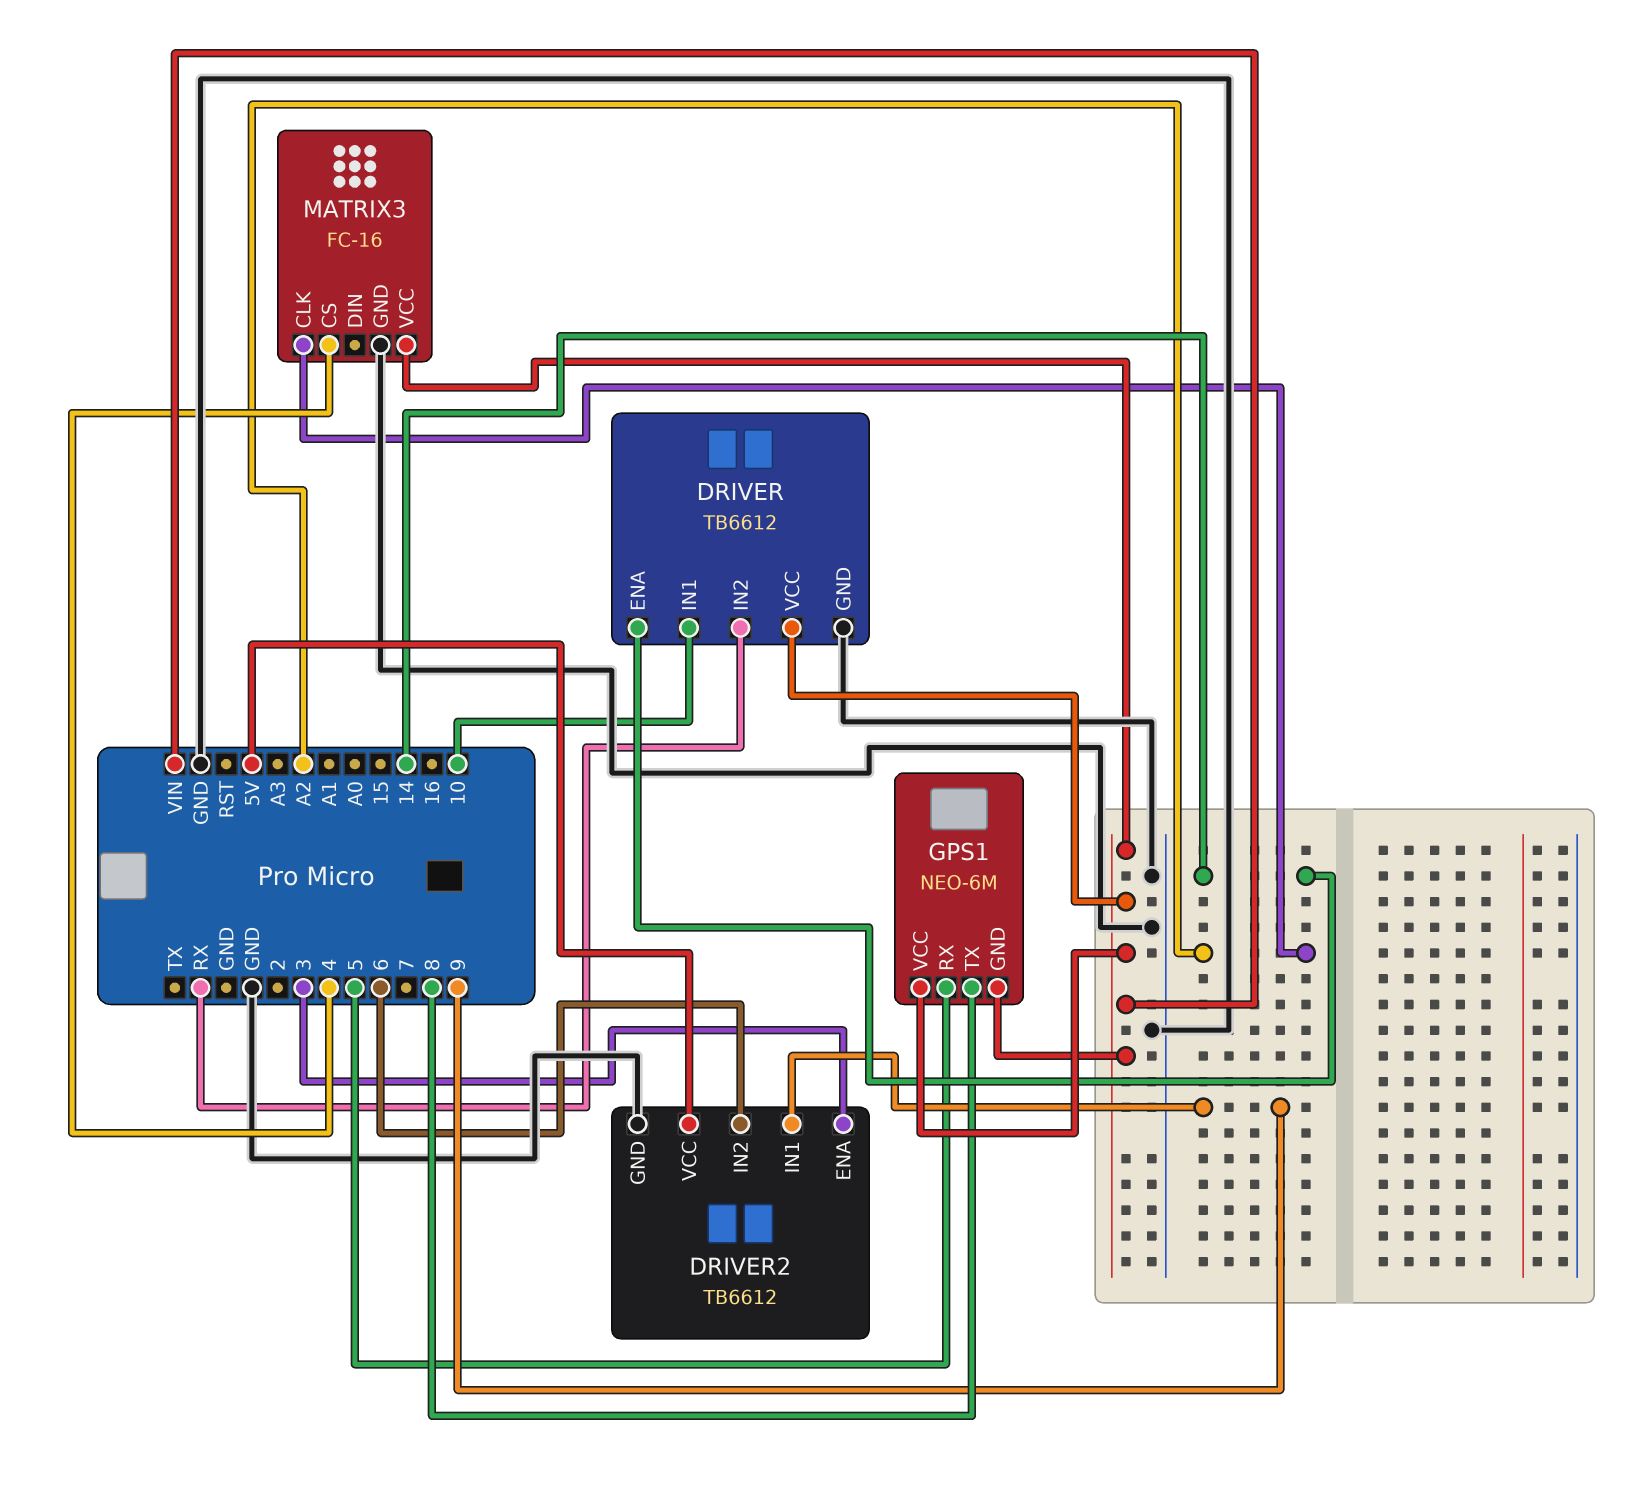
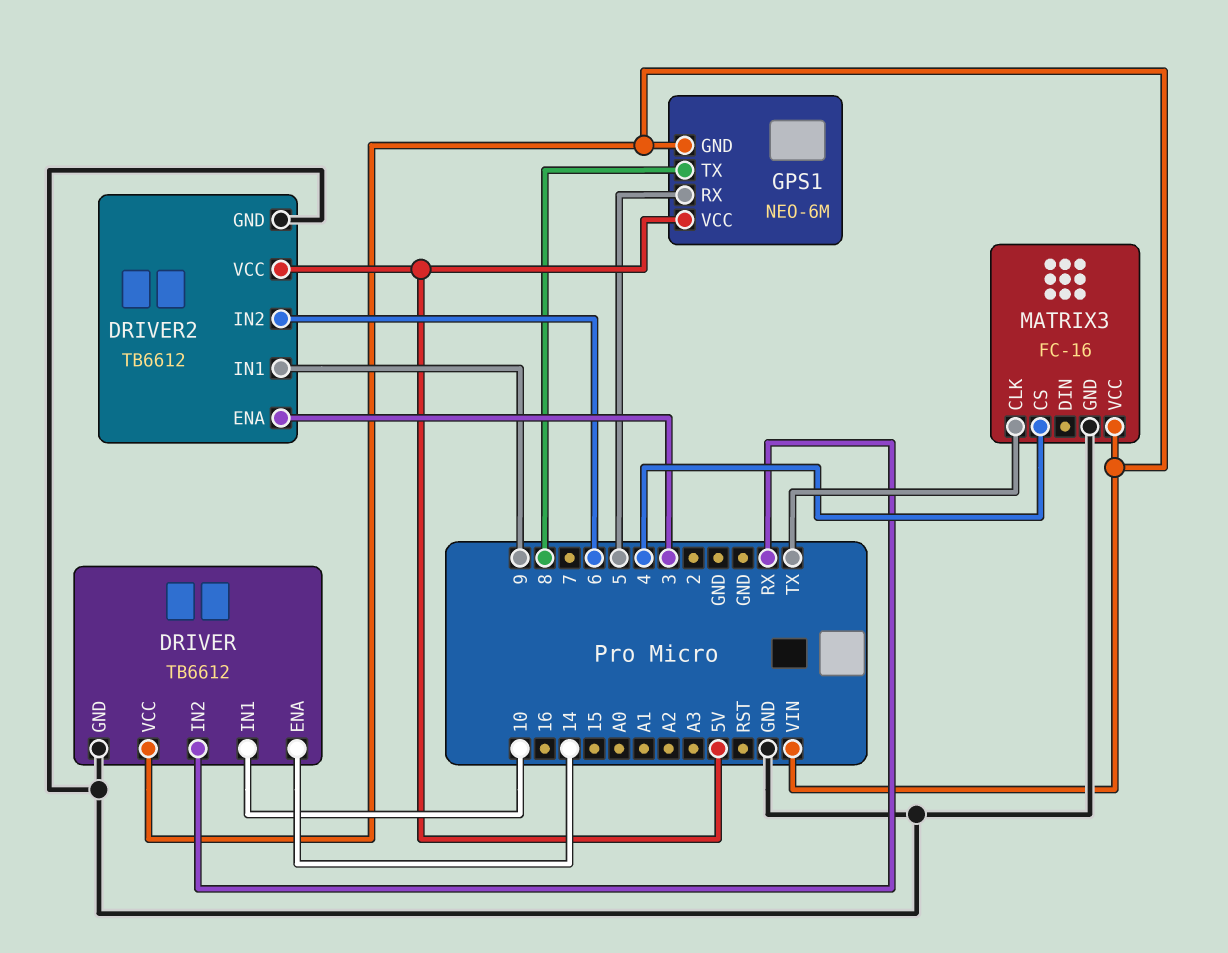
GPS1 pin VCC: VIN -> 5V
MATRIX3 pin CLK: A2 -> TX

